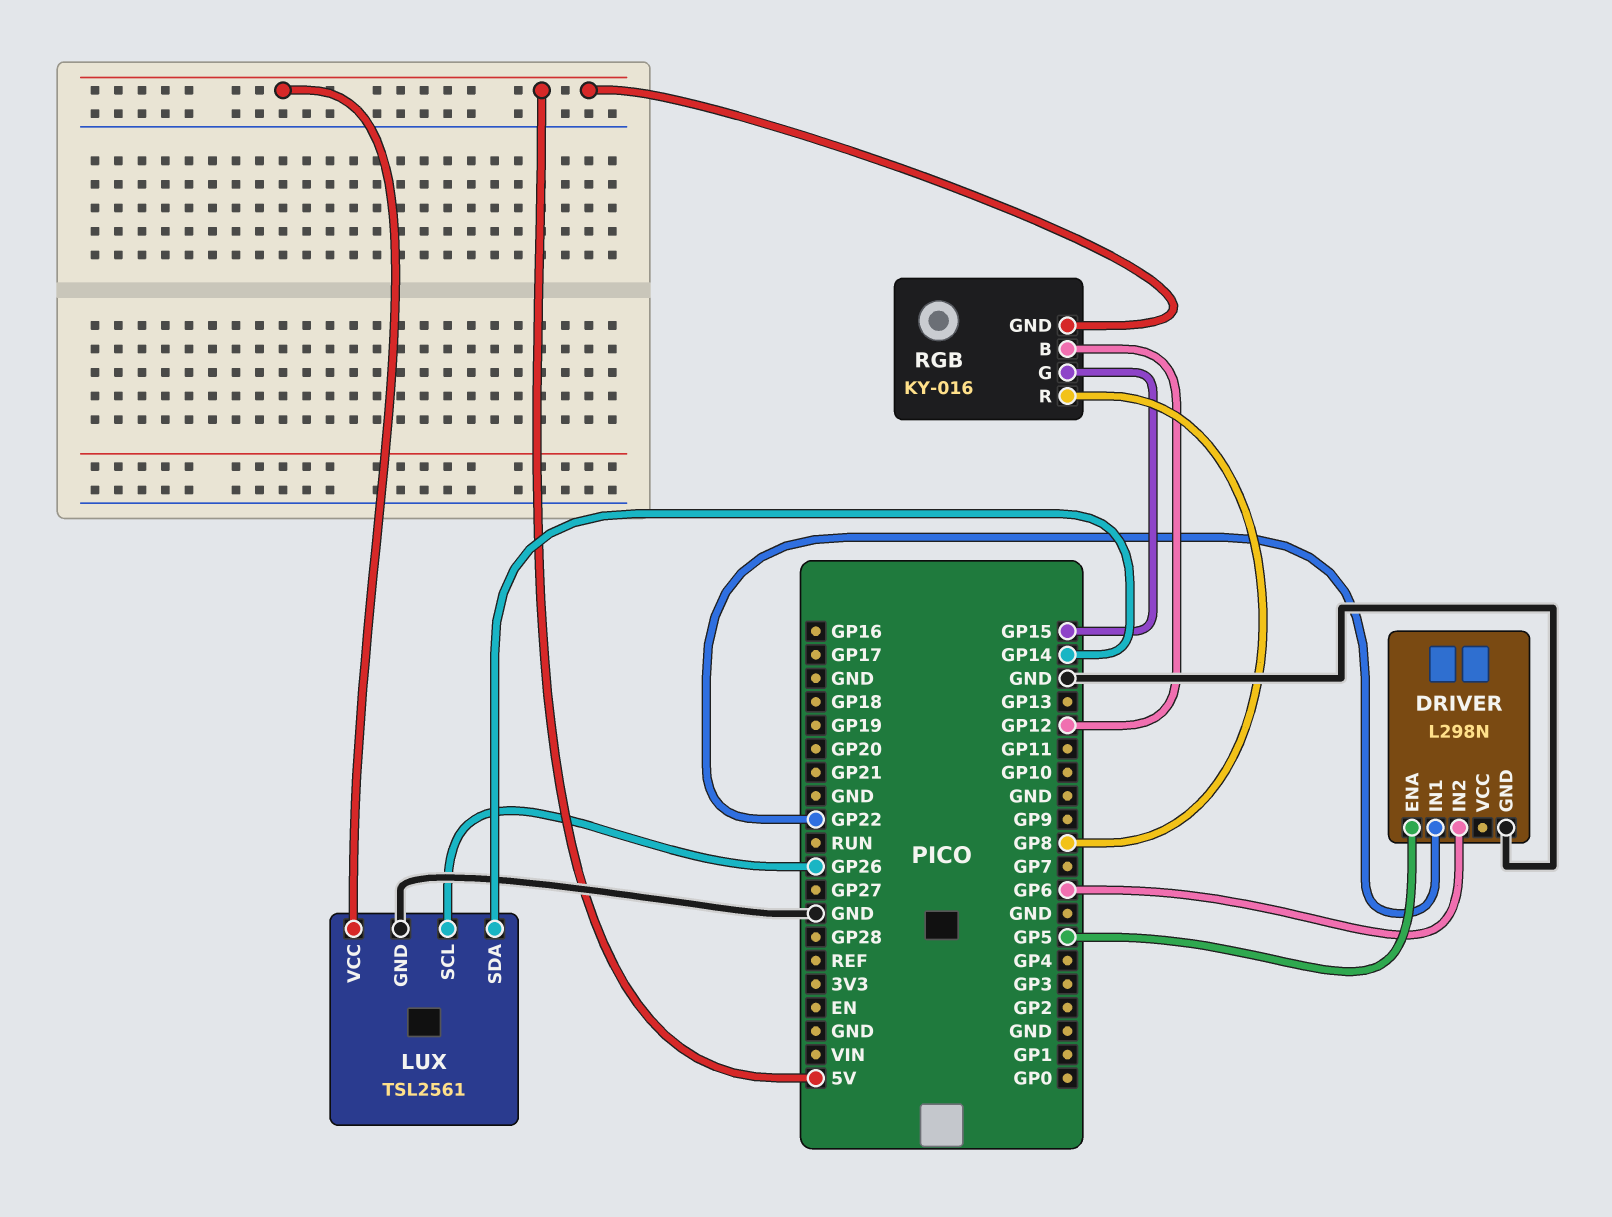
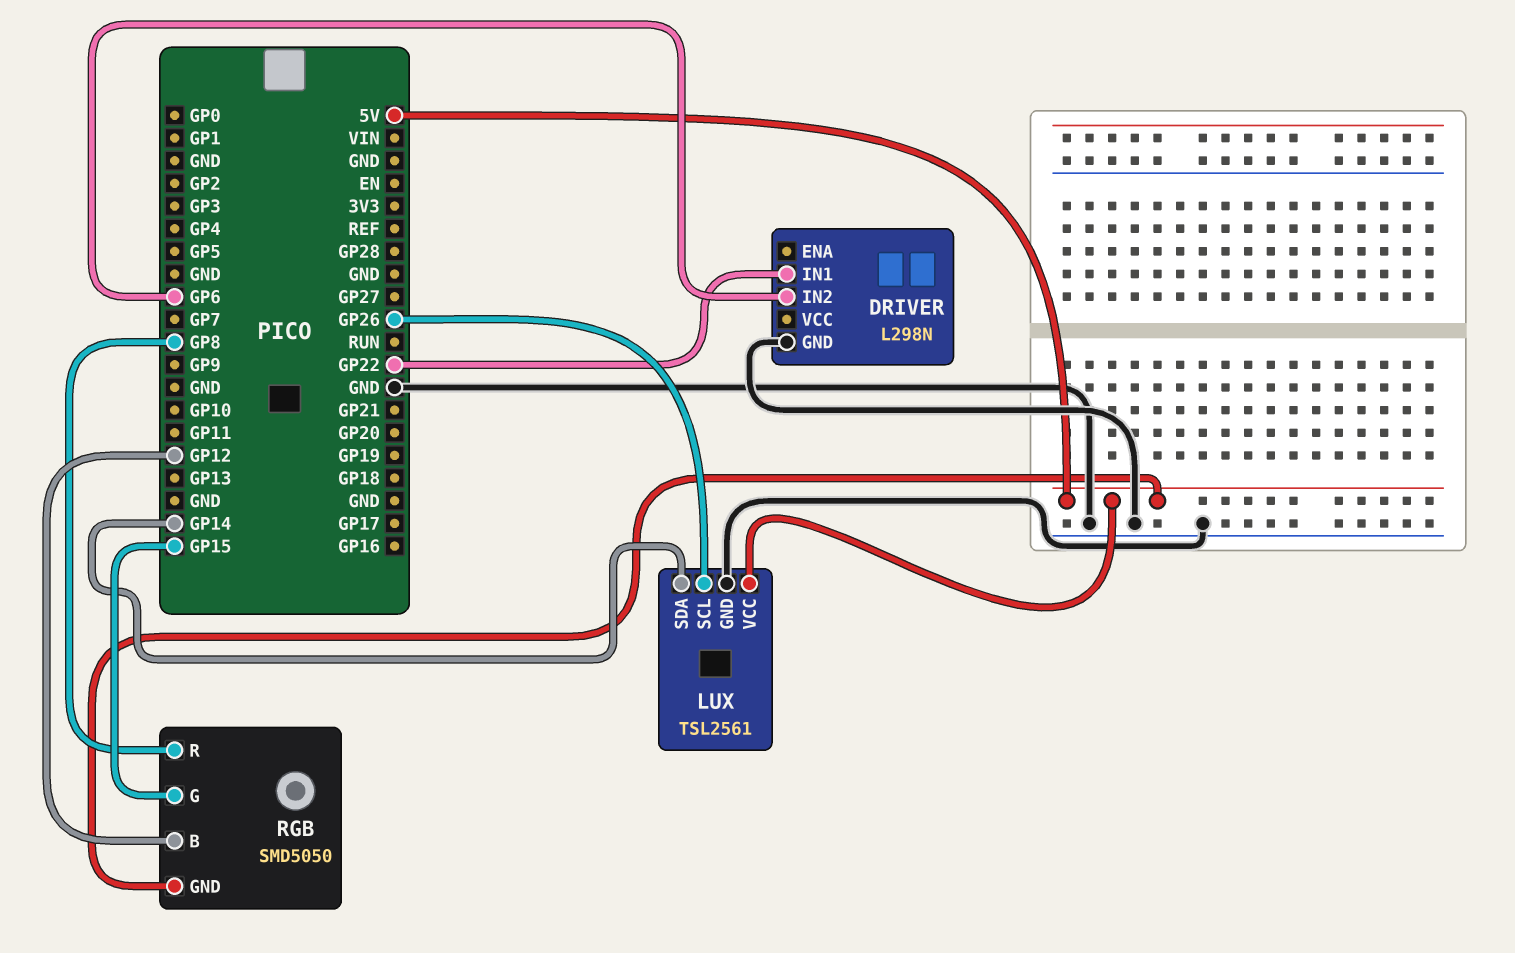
DRIVER pin ENA: GP5 -> none
RGB: KY-016 -> SMD5050

